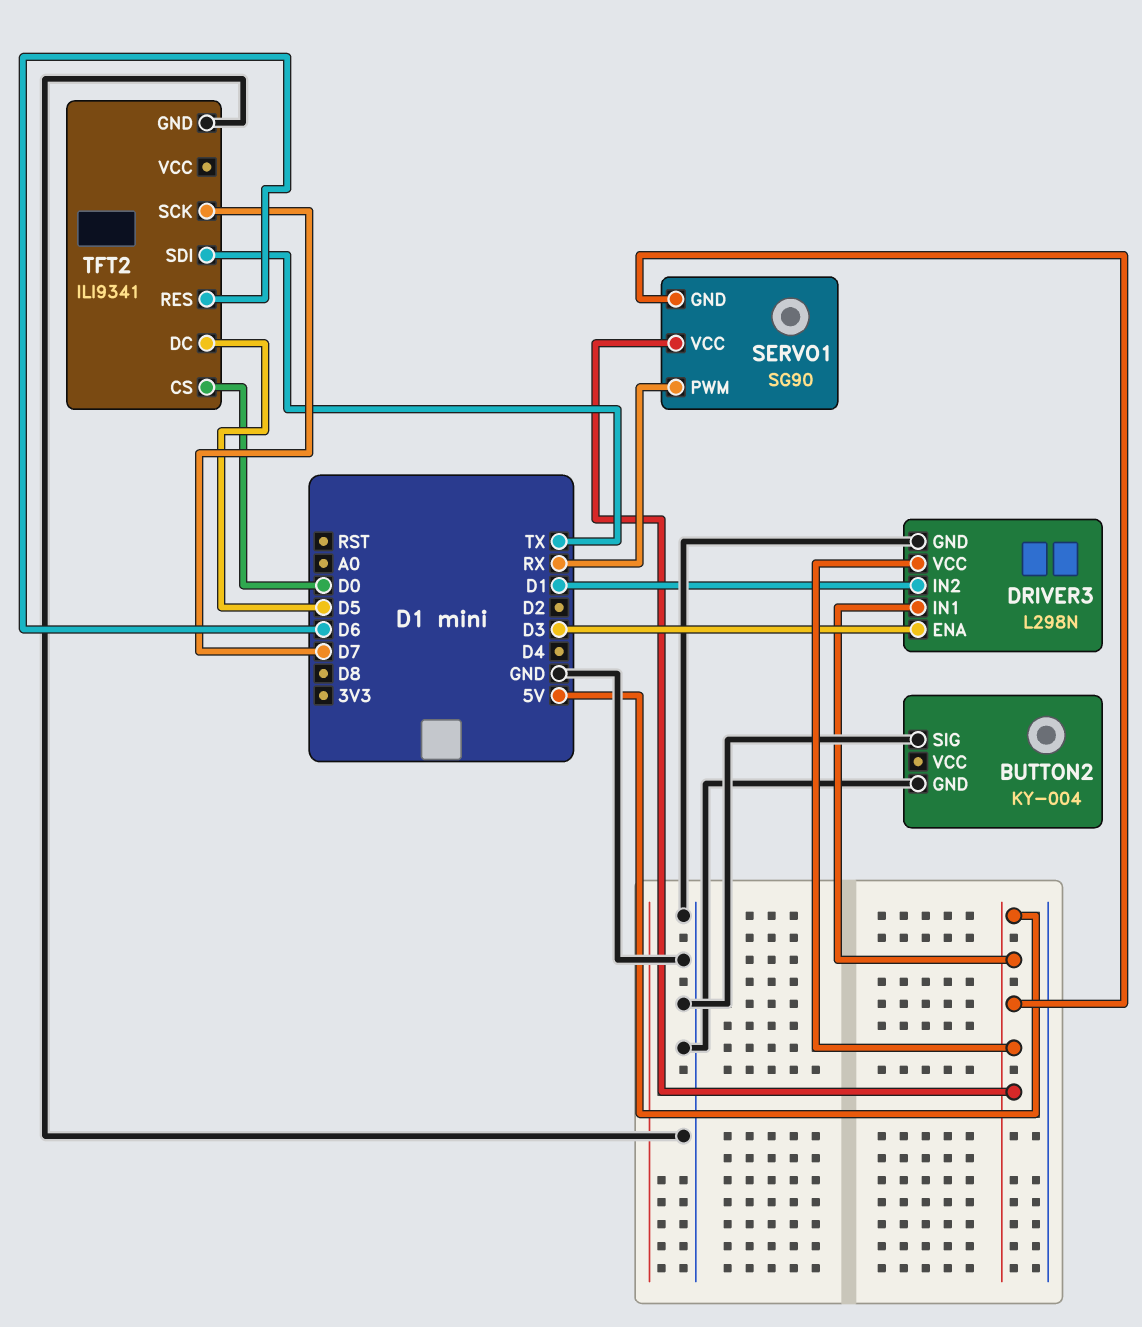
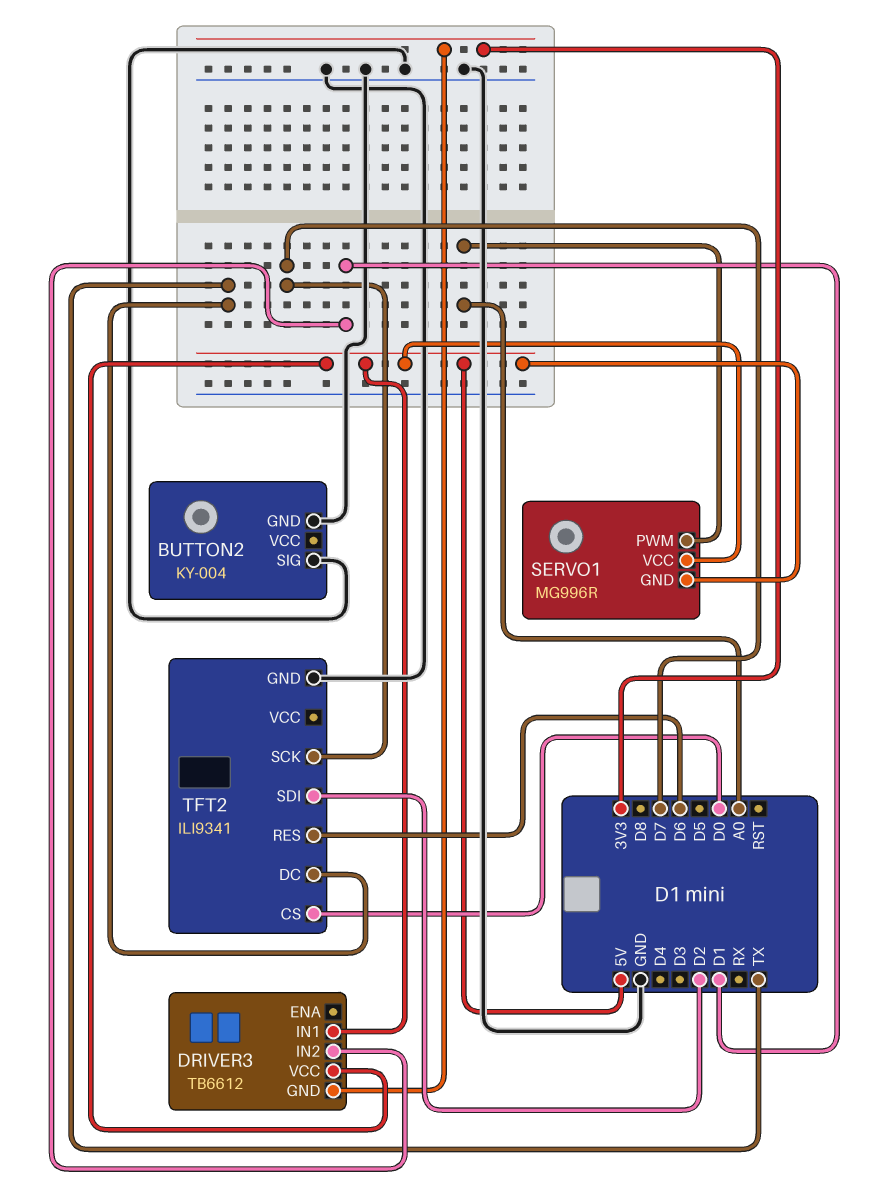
DRIVER3: L298N -> TB6612
DRIVER3 pin ENA: D3 -> none
DRIVER3 pin GND: GND -> 3V3
SERVO1: SG90 -> MG996R
SERVO1 pin PWM: RX -> A0
TFT2 pin DC: D5 -> TX
TFT2 pin SDI: TX -> D2

